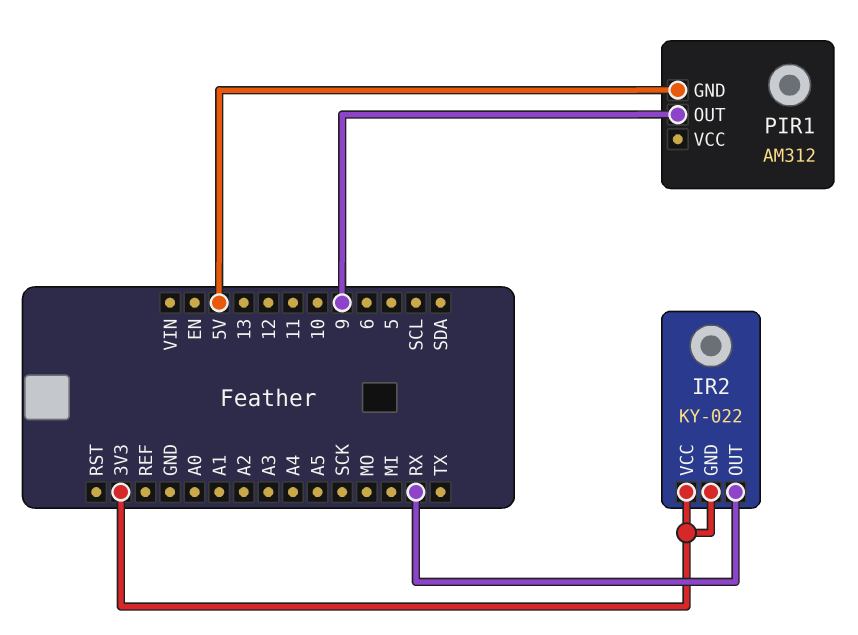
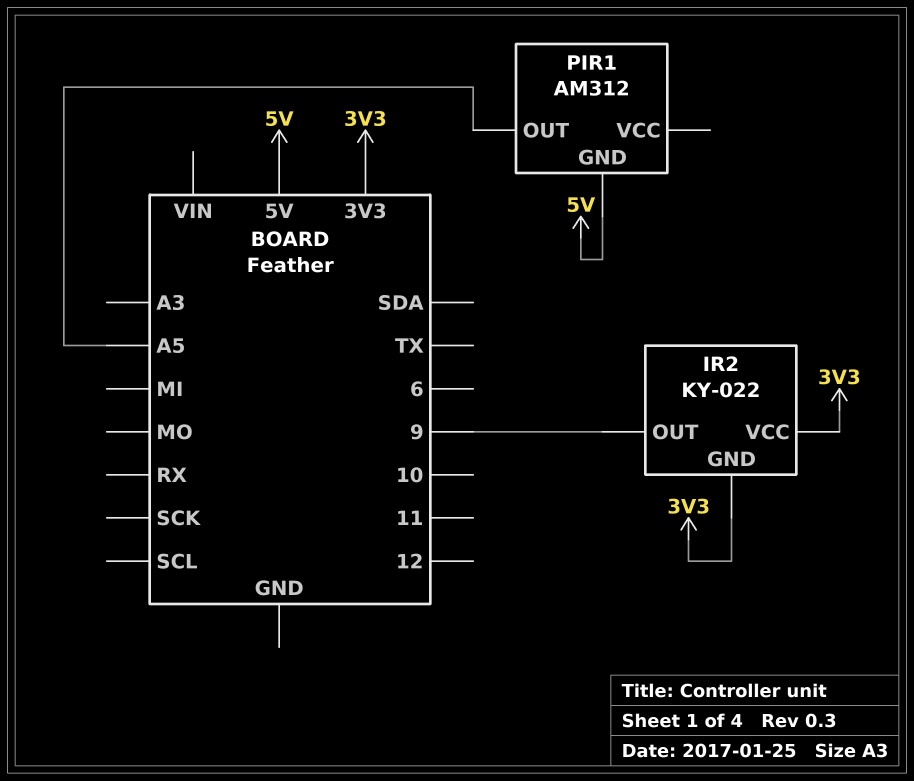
IR2 pin OUT: RX -> 9
PIR1 pin OUT: 9 -> A5

